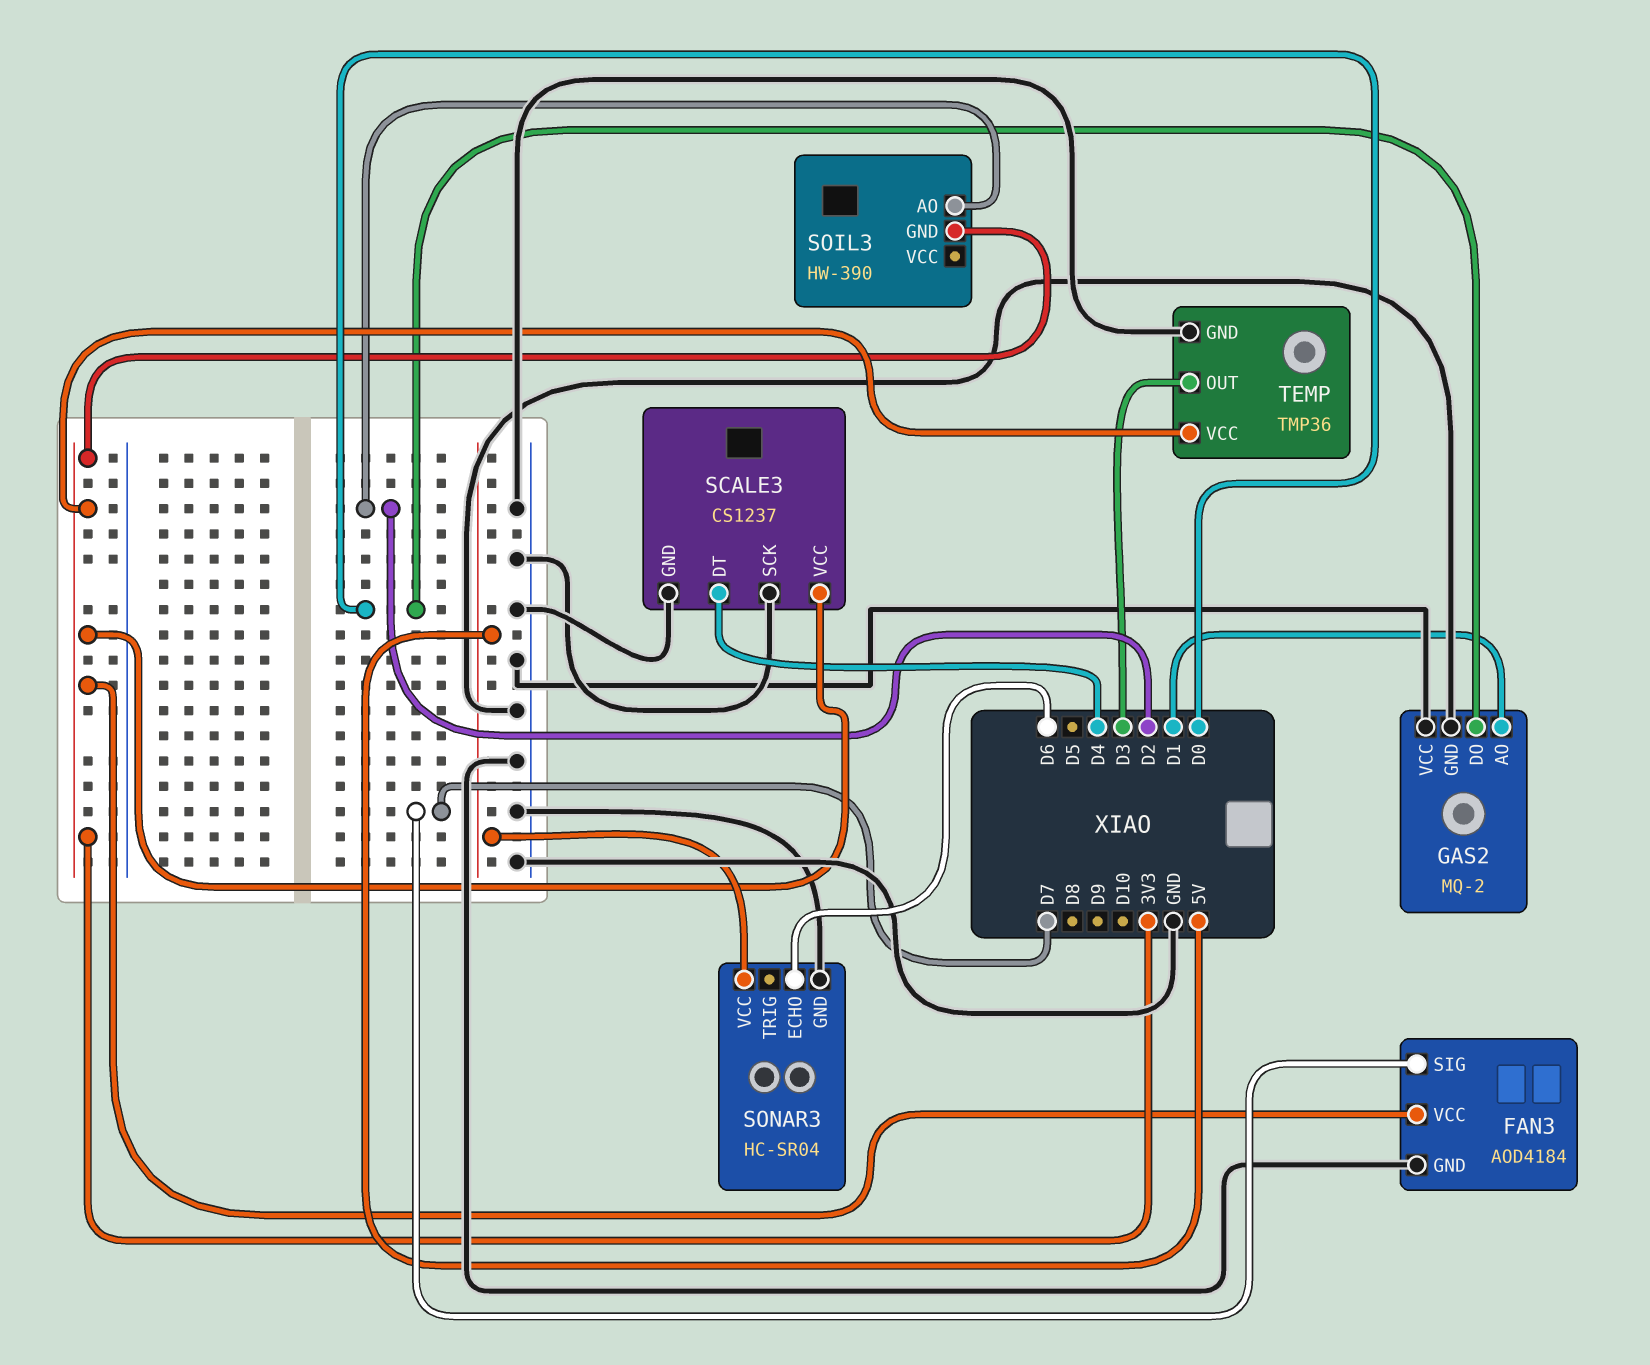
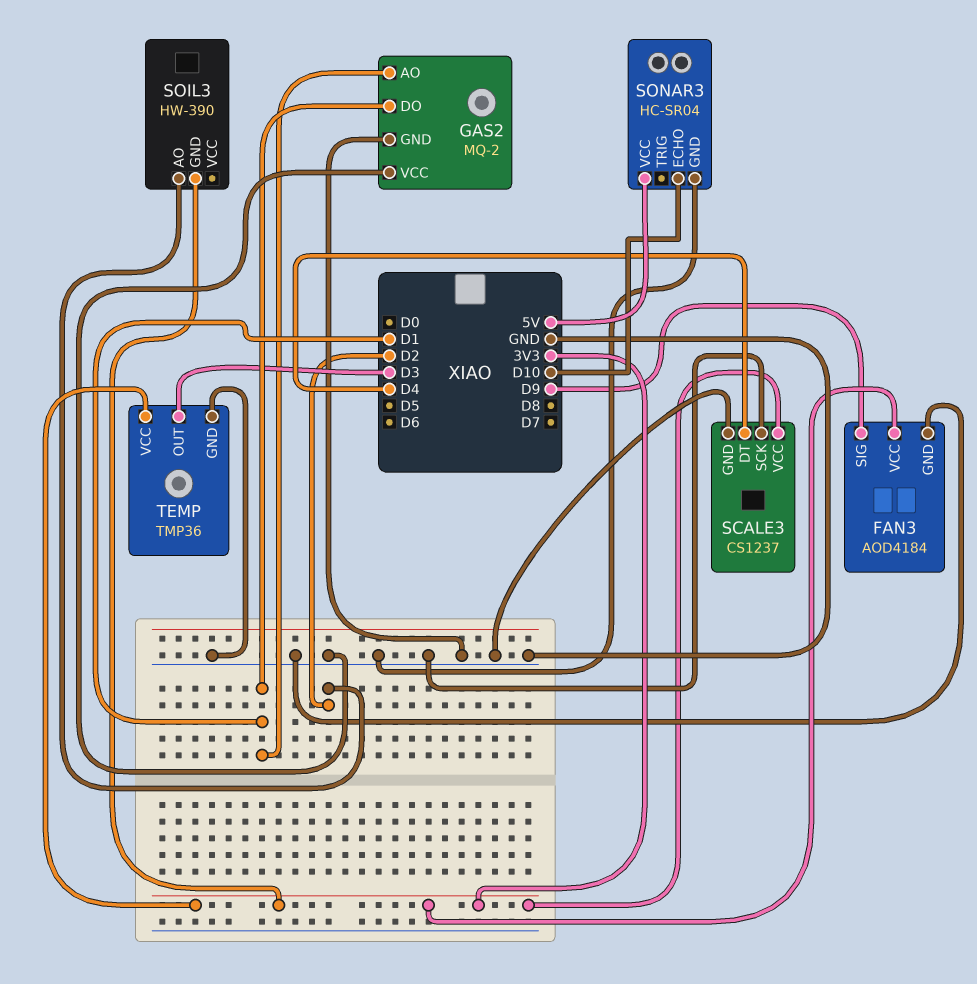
FAN3 pin SIG: D7 -> D9
GAS2 pin DO: D0 -> D1
SONAR3 pin ECHO: D6 -> D10

